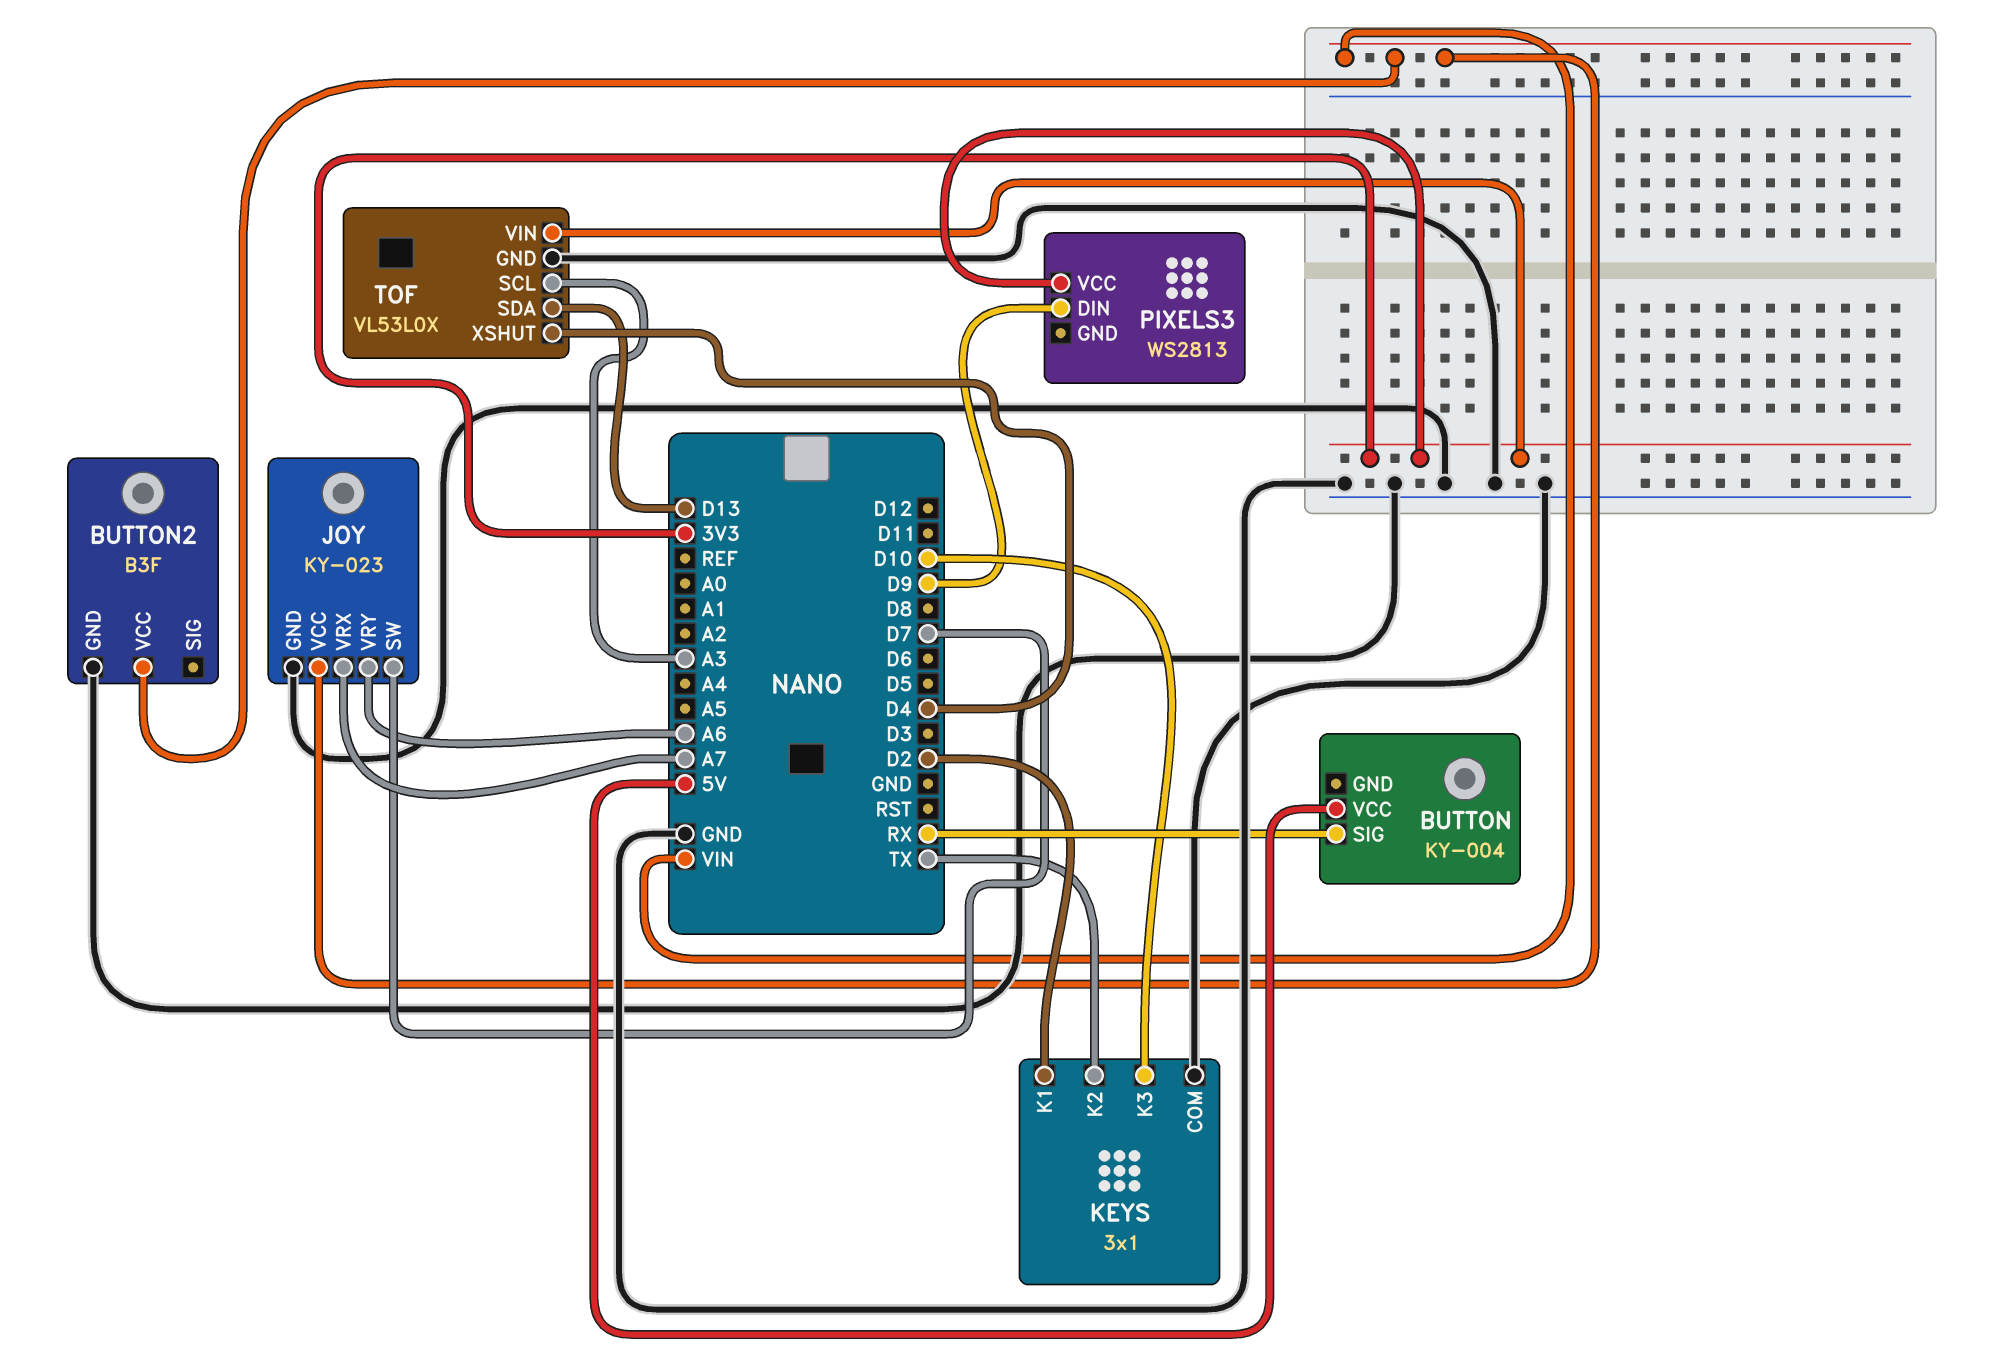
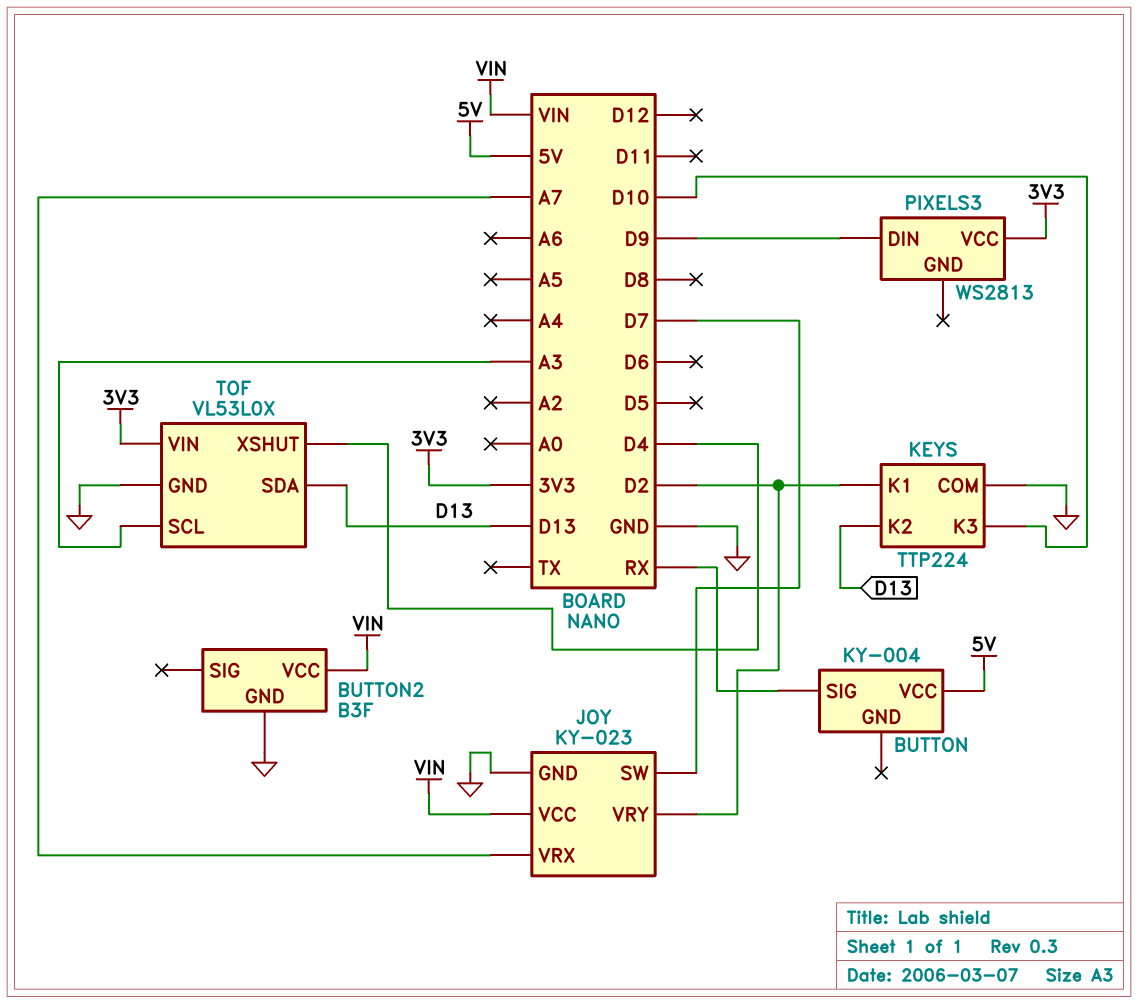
JOY pin VRY: A6 -> D2
KEYS: 3x1 -> TTP224
KEYS pin K2: TX -> D13

